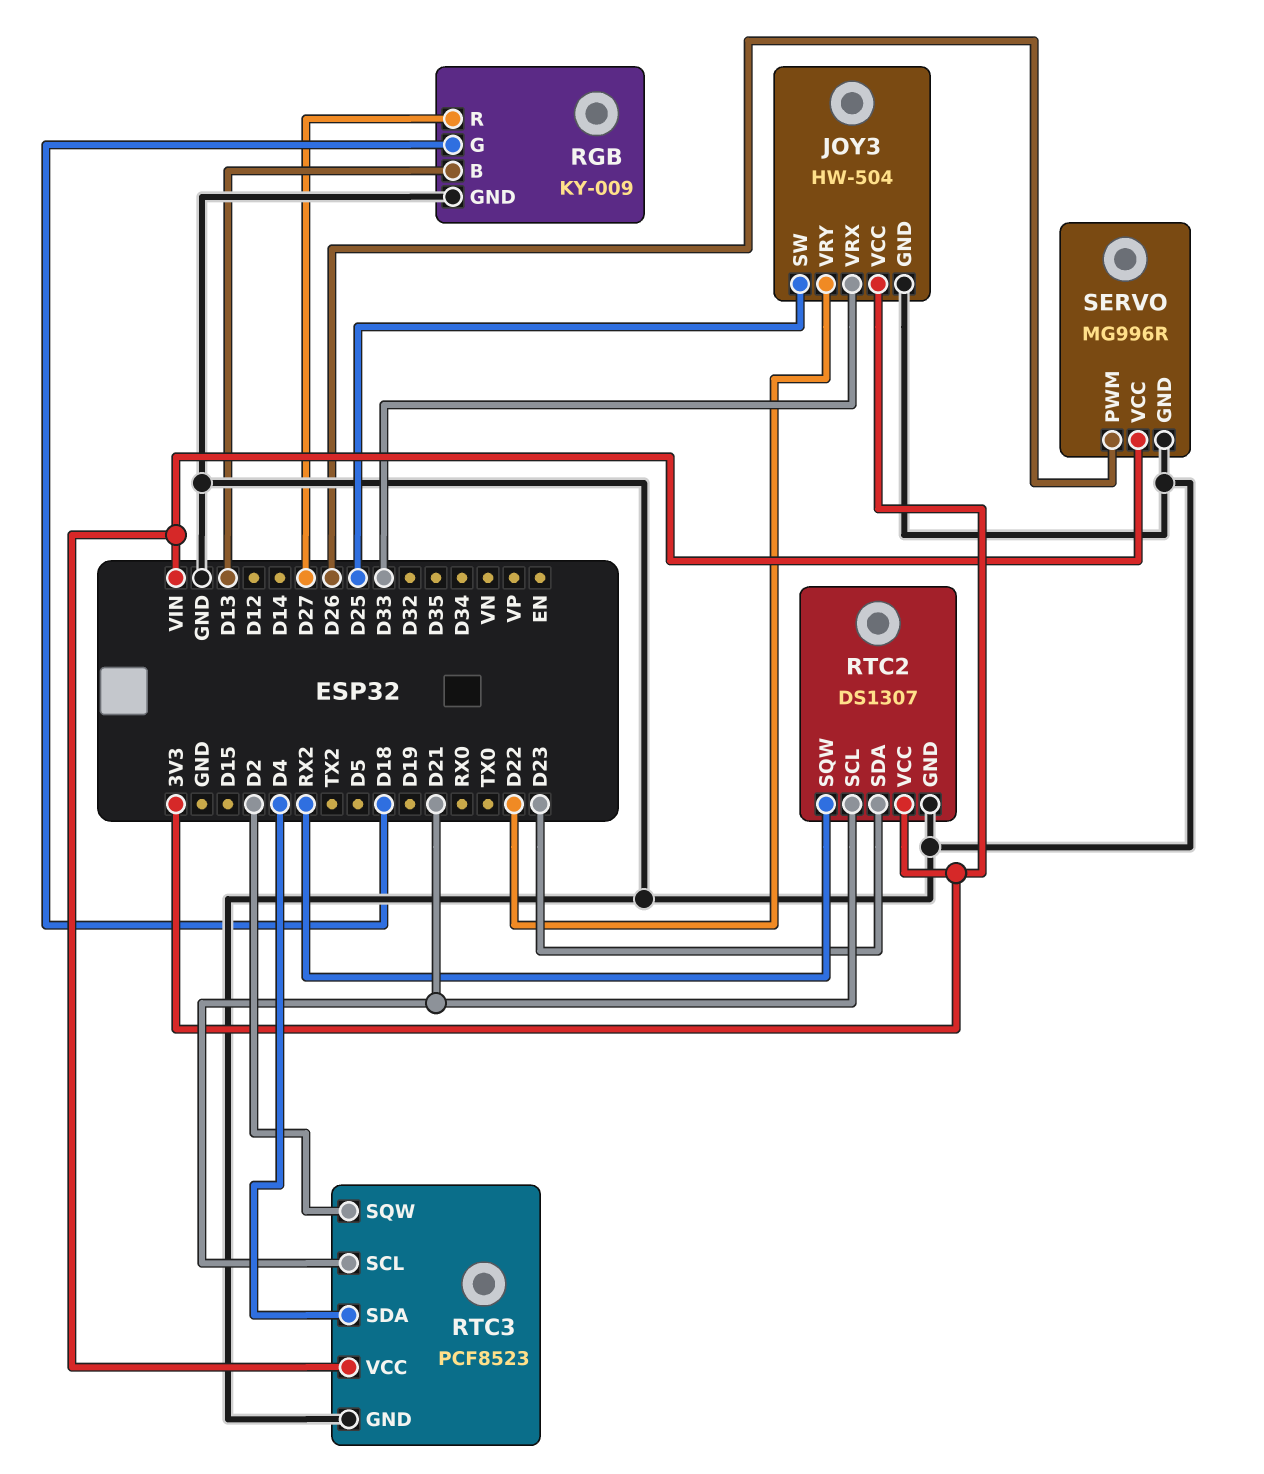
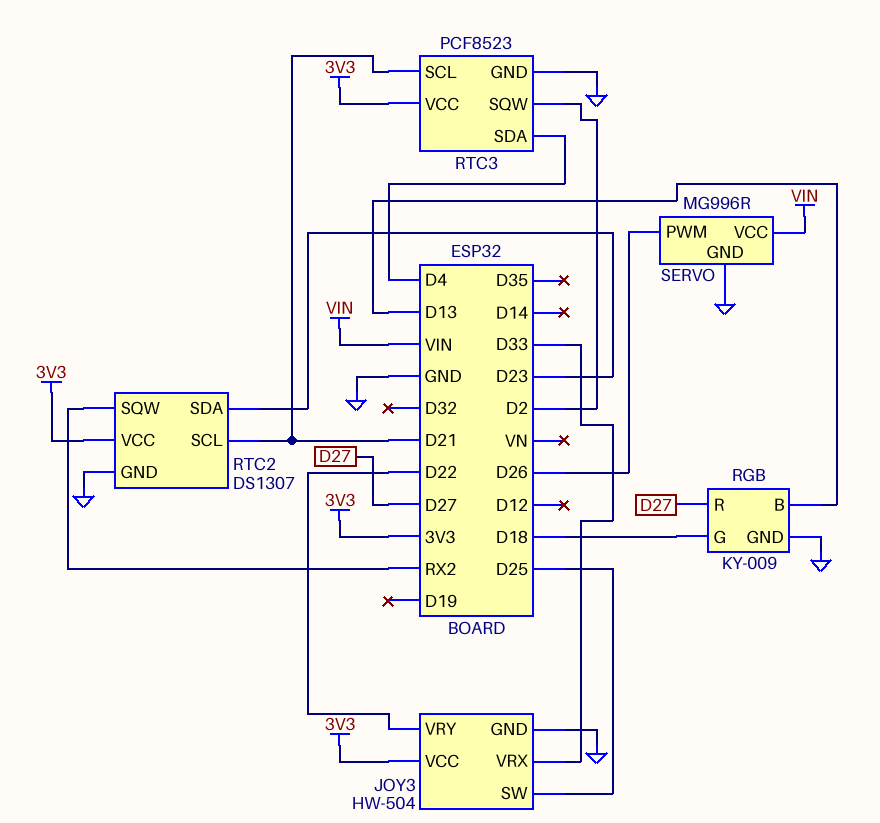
RTC3 pin VCC: VIN -> 3V3

